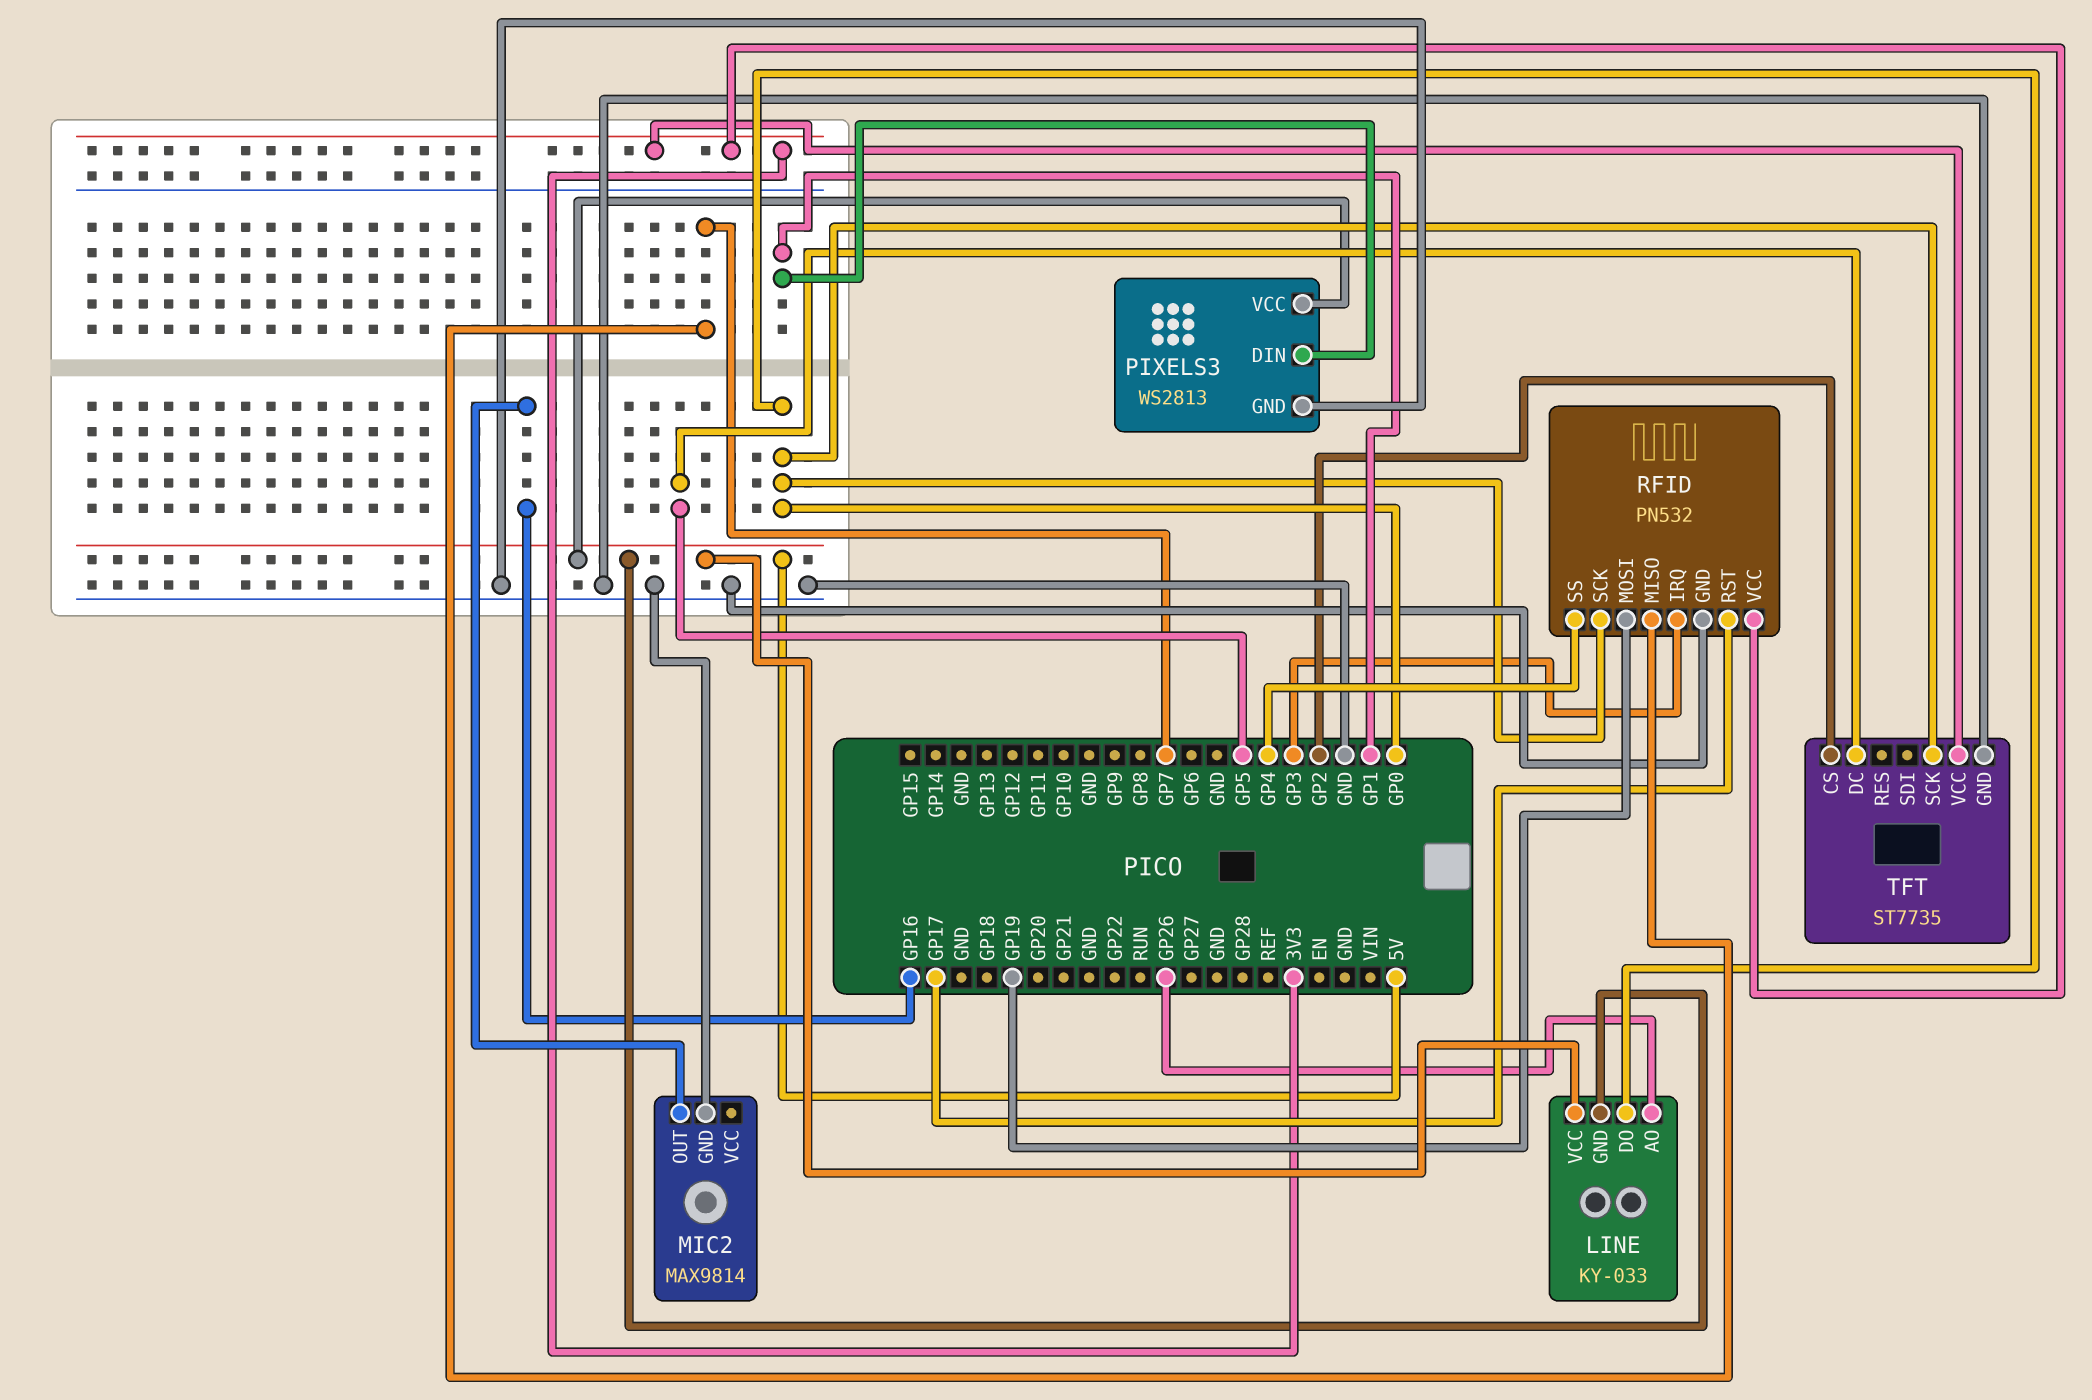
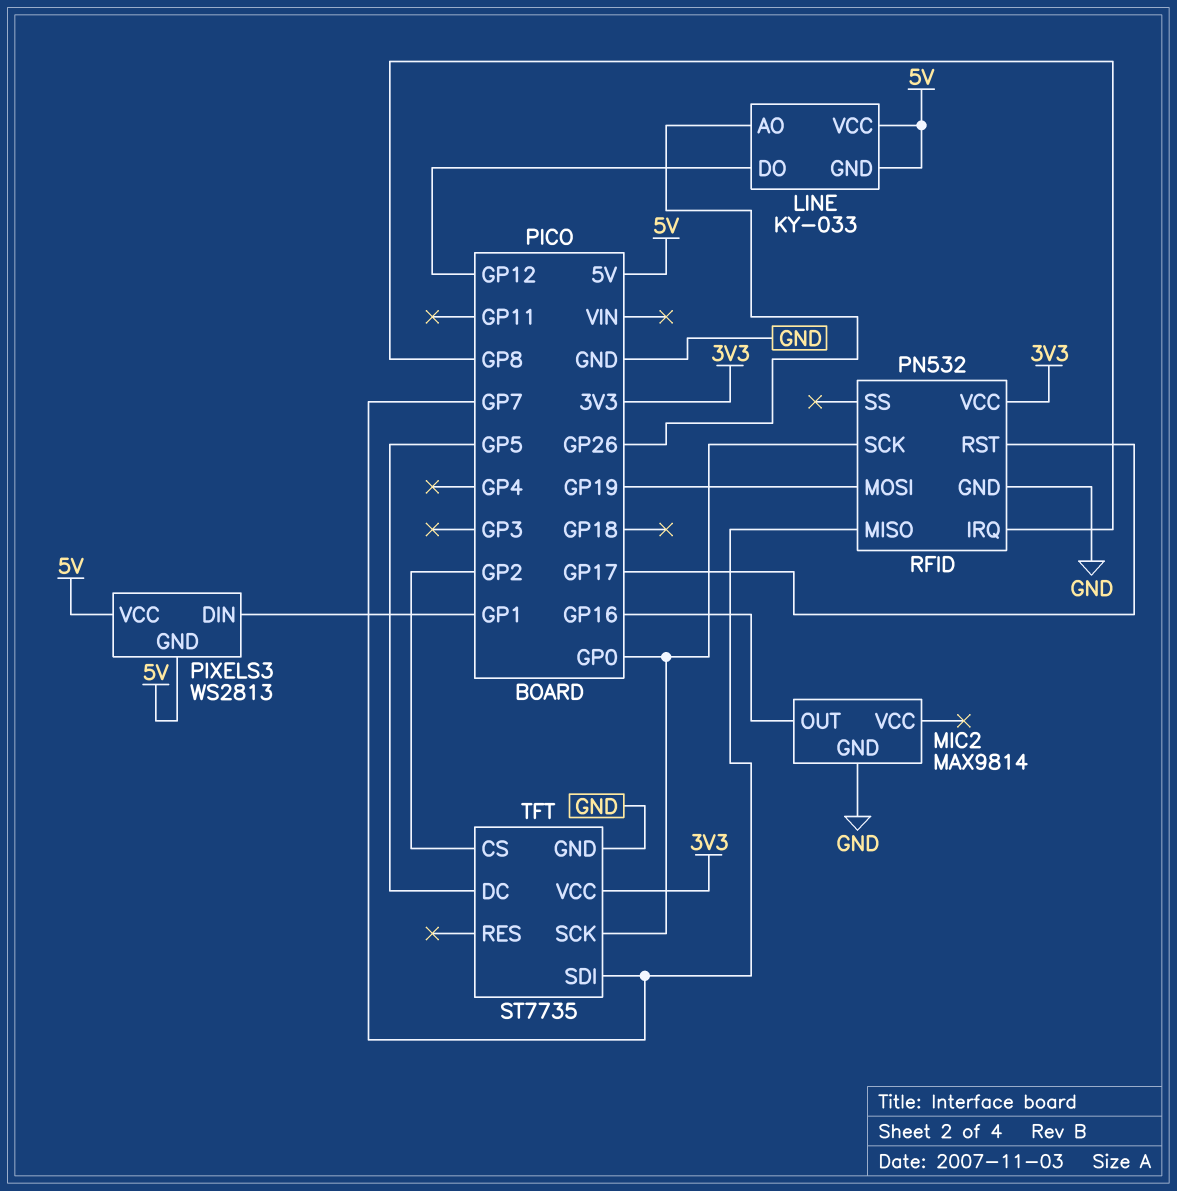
LINE pin DO: GP0 -> GP12
PIXELS3 pin GND: GND -> 5V
RFID pin IRQ: GP3 -> GP8
RFID pin SS: GP4 -> none
TFT pin SDI: none -> GP7

